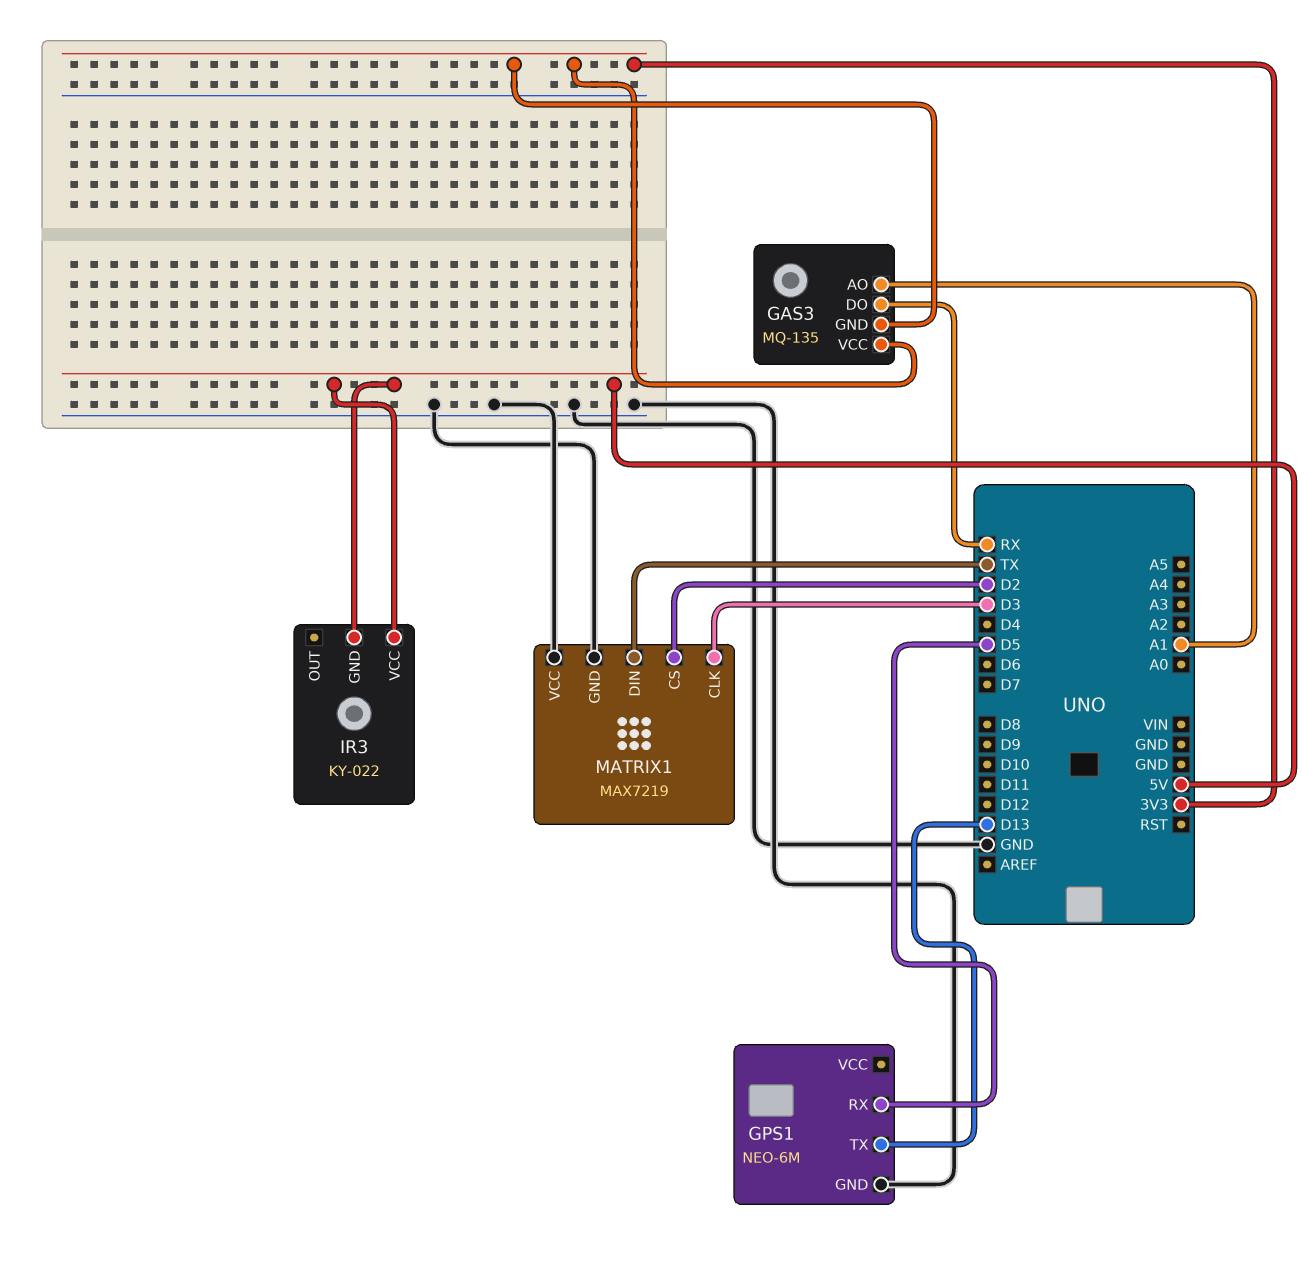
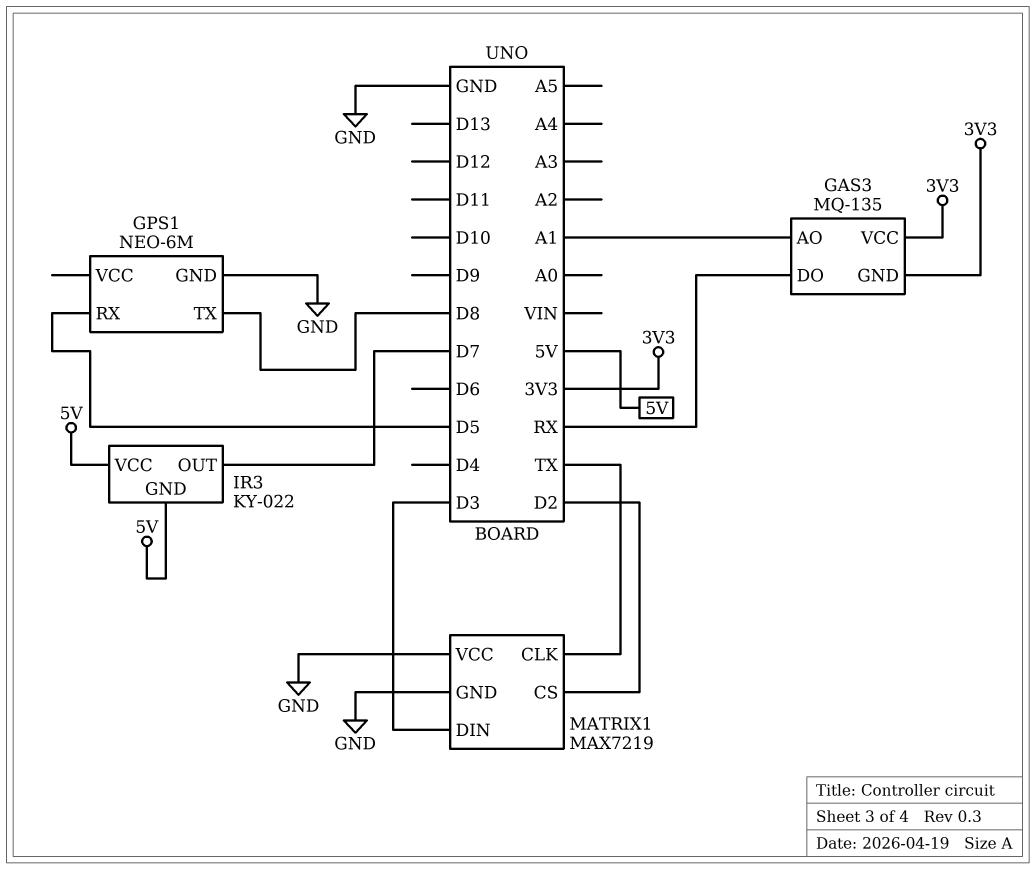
GPS1 pin TX: D13 -> D8
IR3 pin OUT: none -> D7
MATRIX1 pin CLK: D3 -> TX
MATRIX1 pin DIN: TX -> D3

